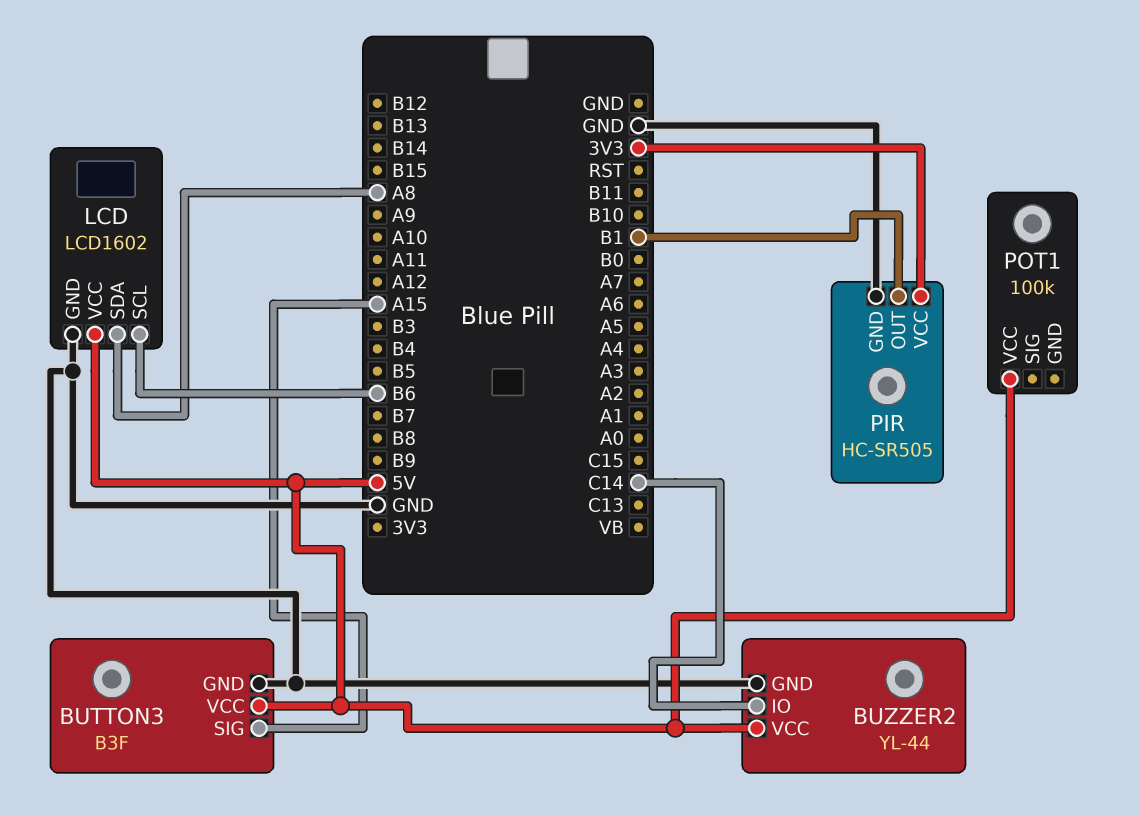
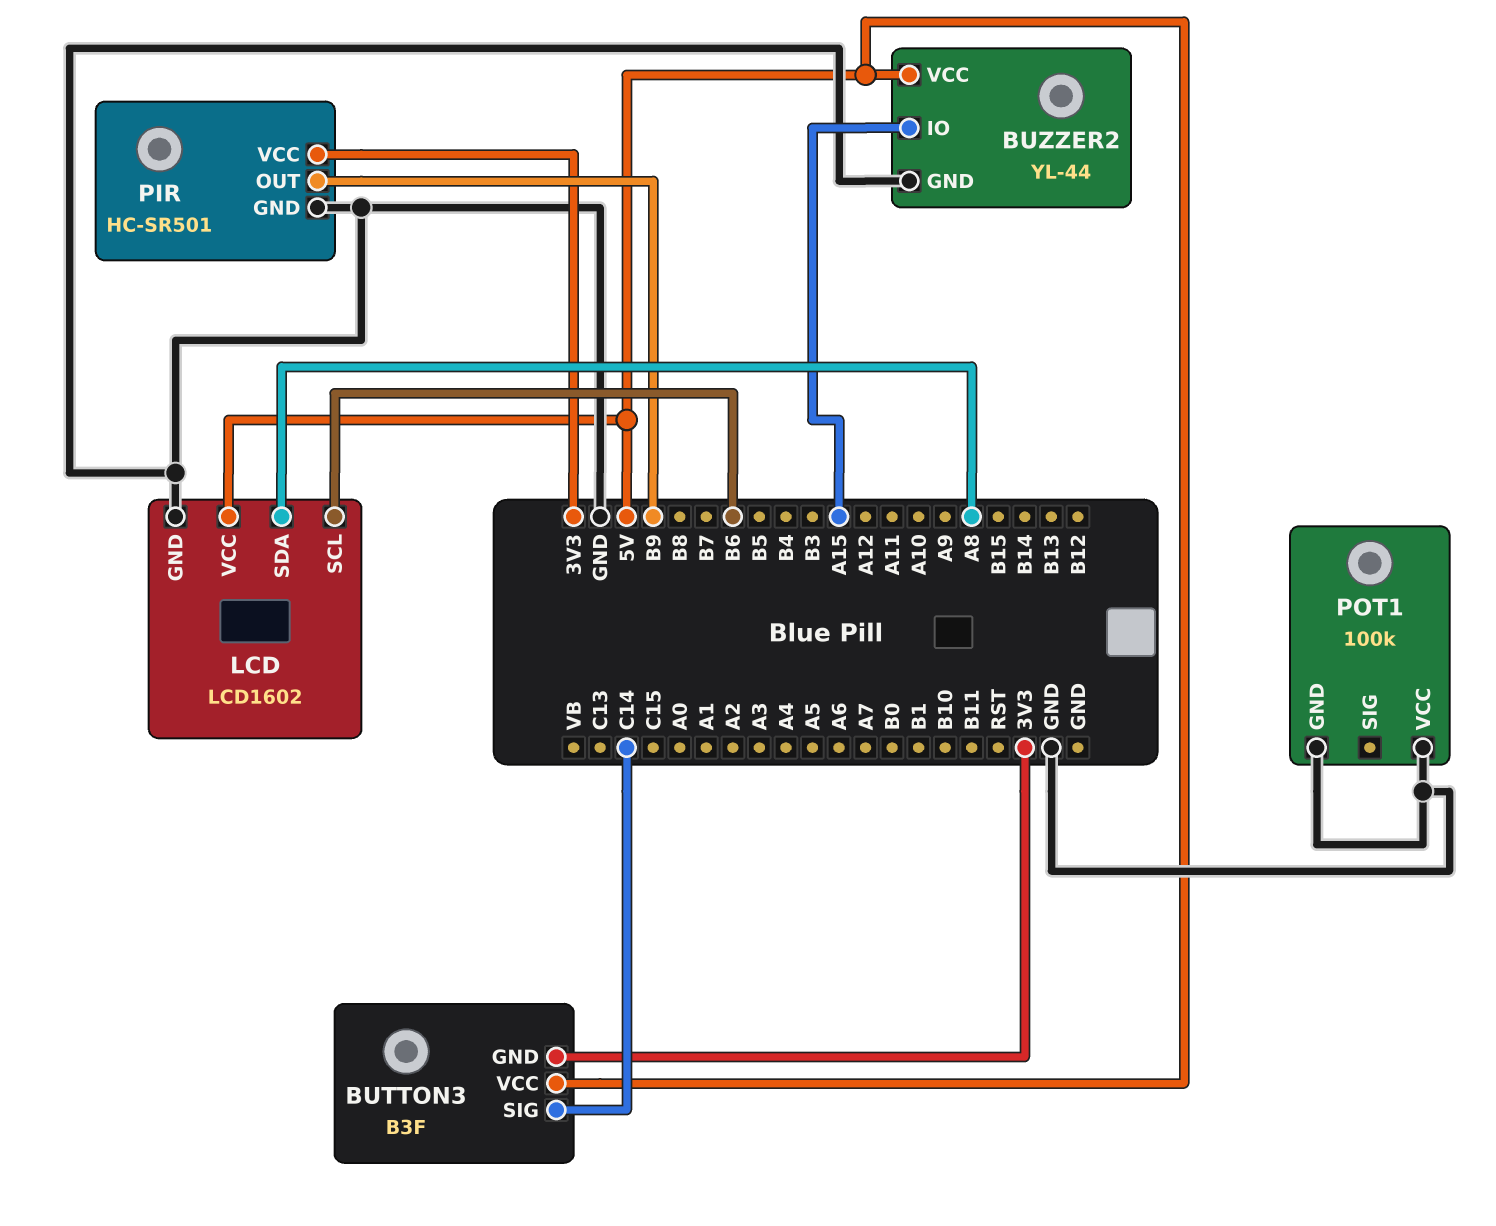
BUTTON3 pin GND: GND -> 3V3
BUTTON3 pin SIG: A15 -> C14
BUZZER2 pin IO: C14 -> A15
PIR: HC-SR505 -> HC-SR501
PIR pin OUT: B1 -> B9
POT1 pin GND: none -> GND
POT1 pin VCC: 5V -> GND

